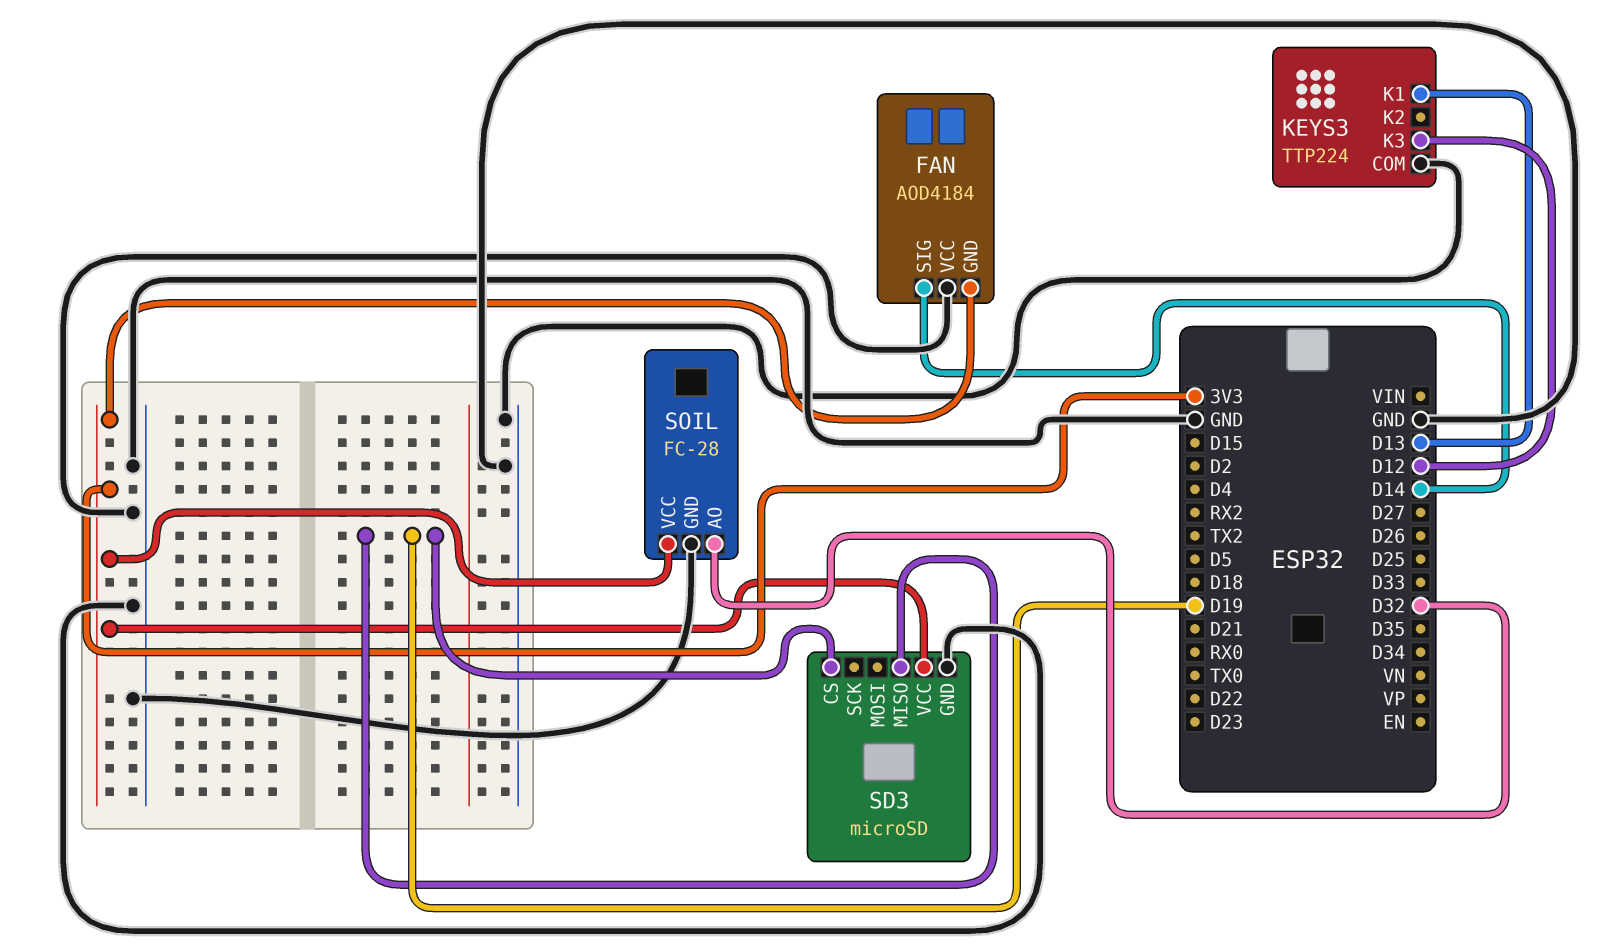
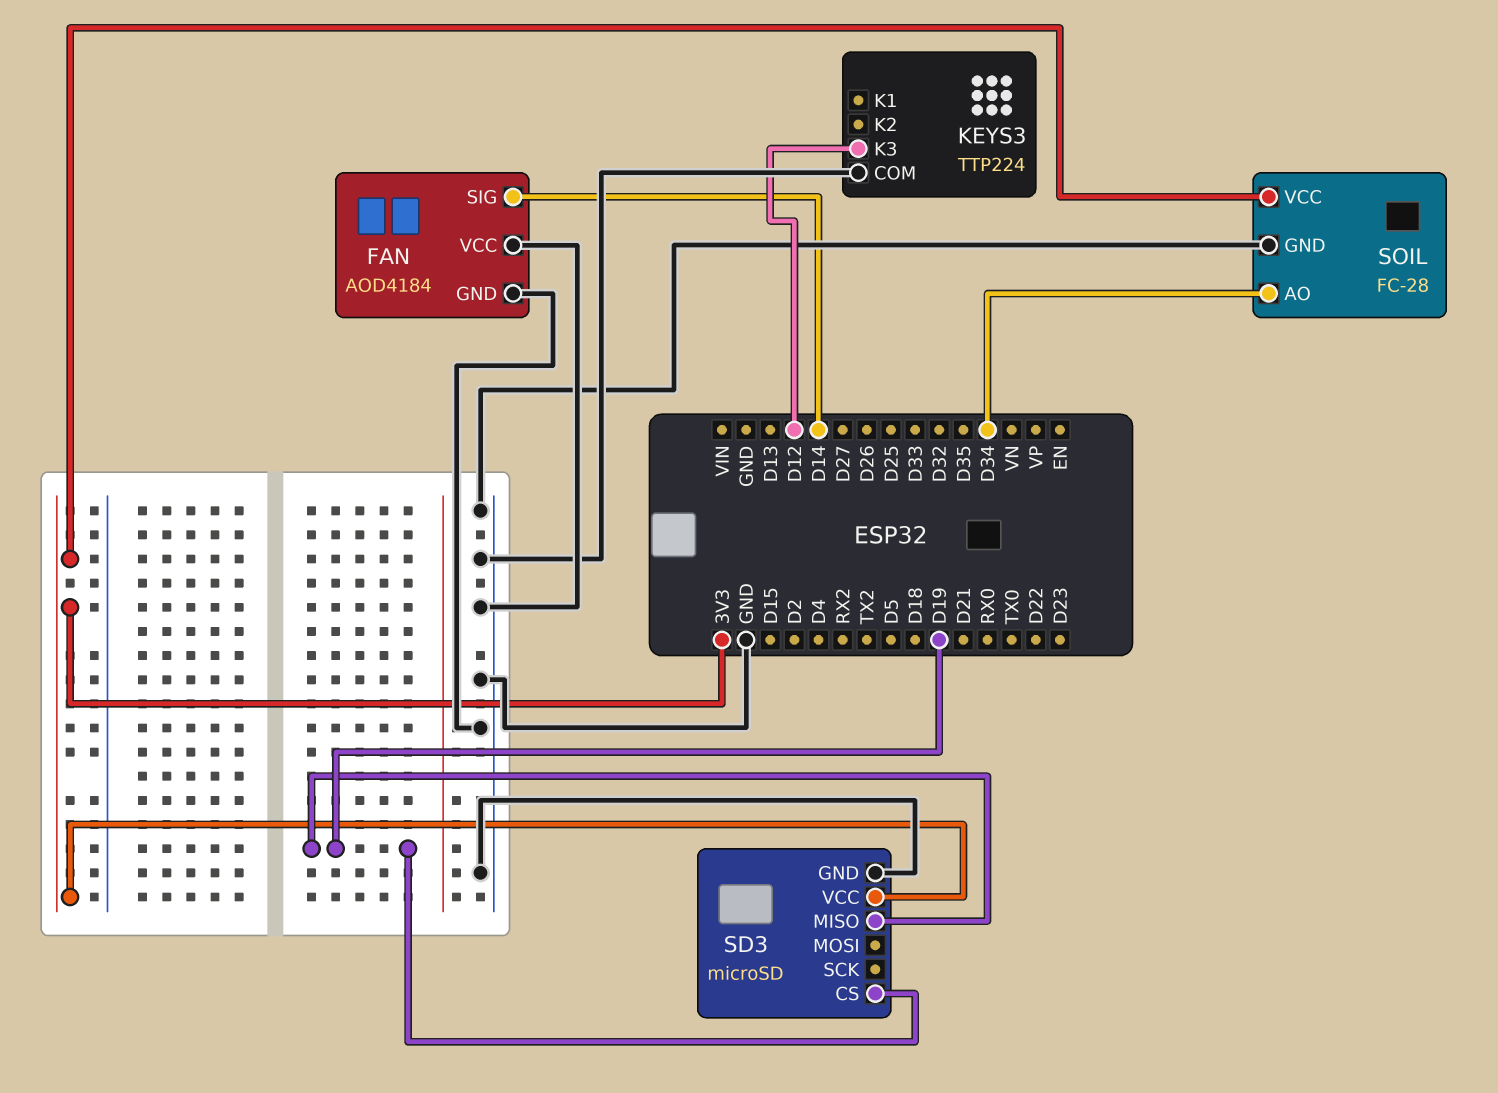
FAN pin GND: 3V3 -> GND
KEYS3 pin K1: D13 -> none
SOIL pin AO: D32 -> D34

